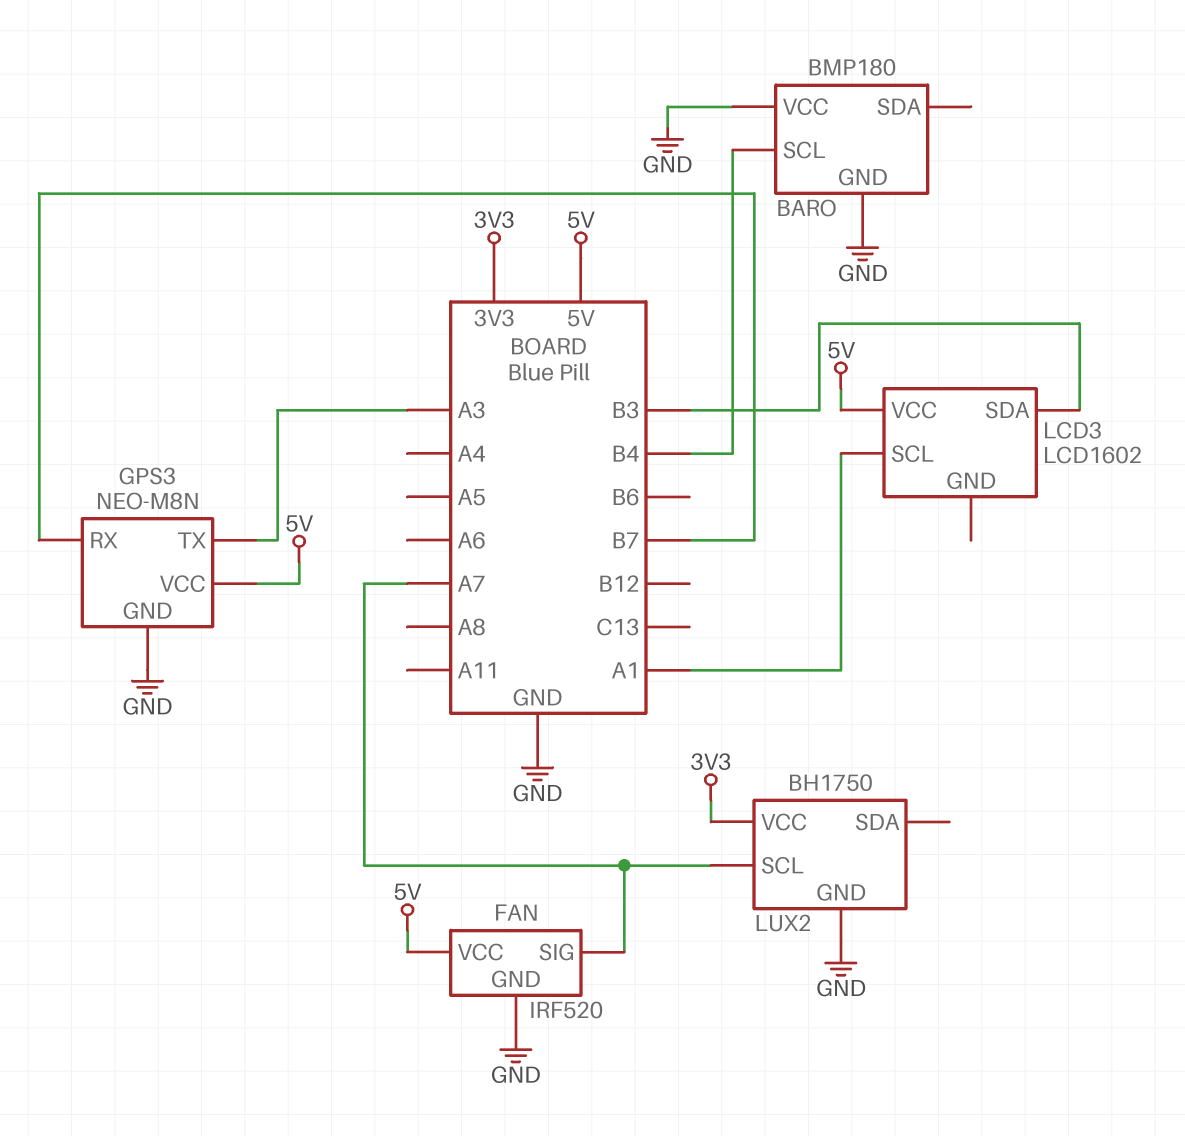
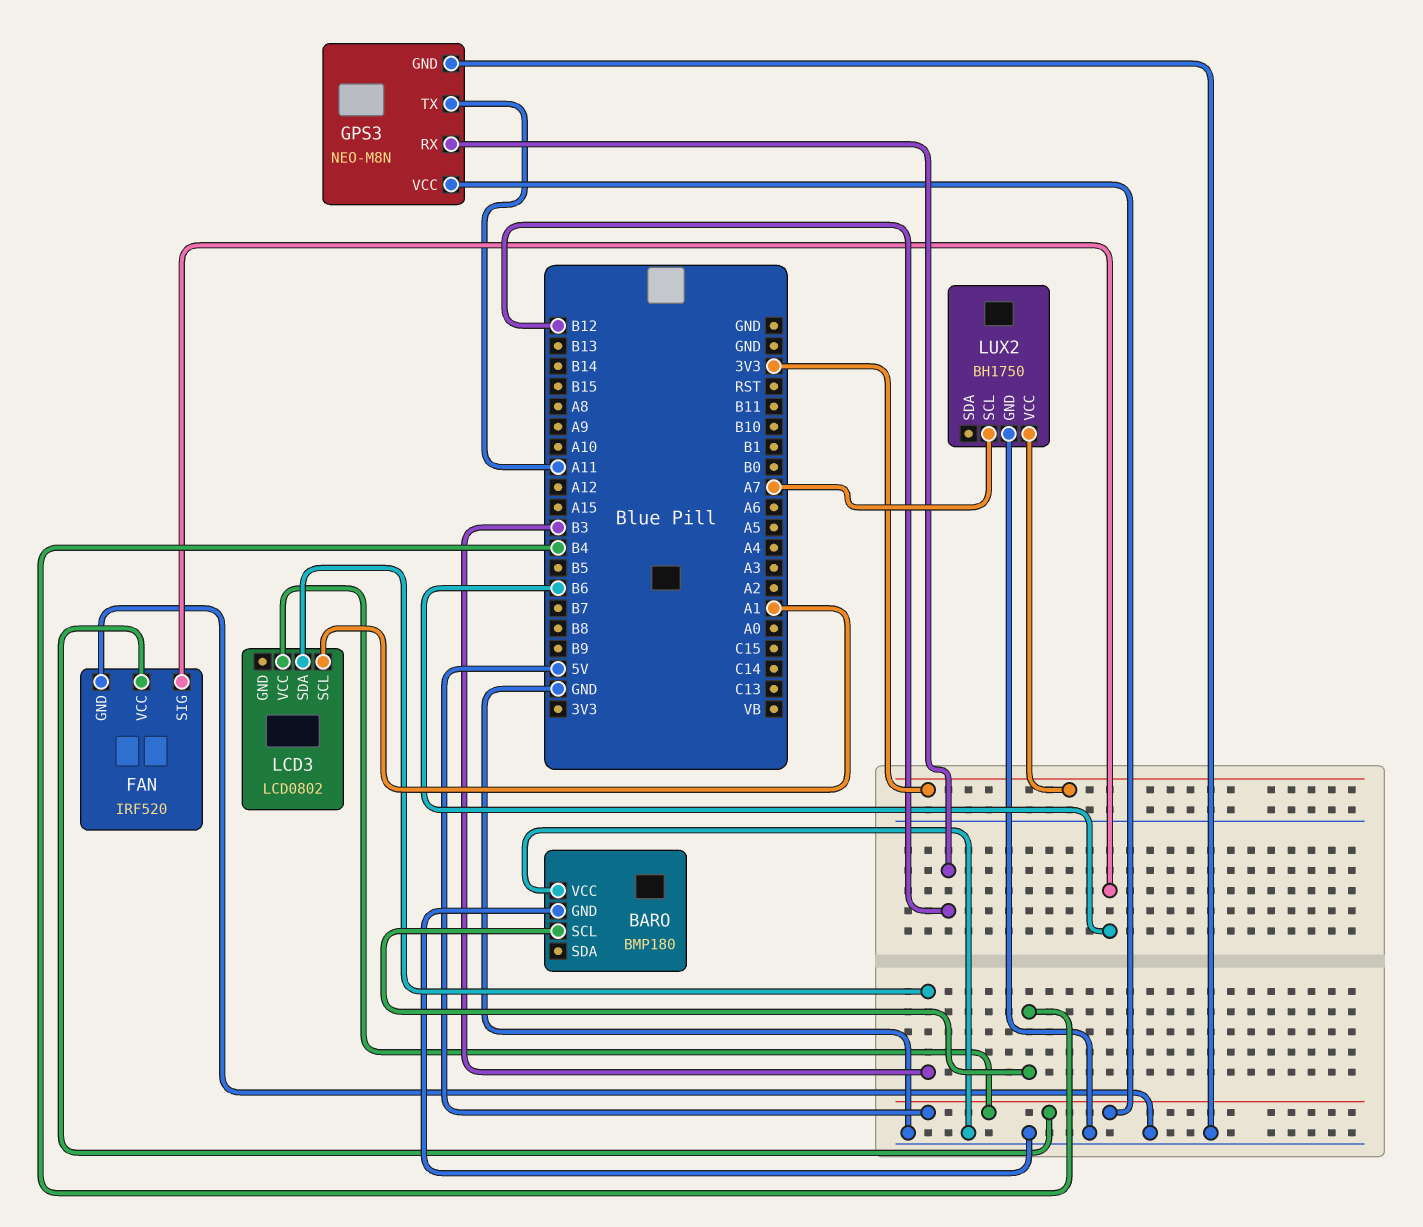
FAN pin SIG: A7 -> B6
GPS3 pin RX: B7 -> B12
GPS3 pin TX: A3 -> A11
LCD3: LCD1602 -> LCD0802

